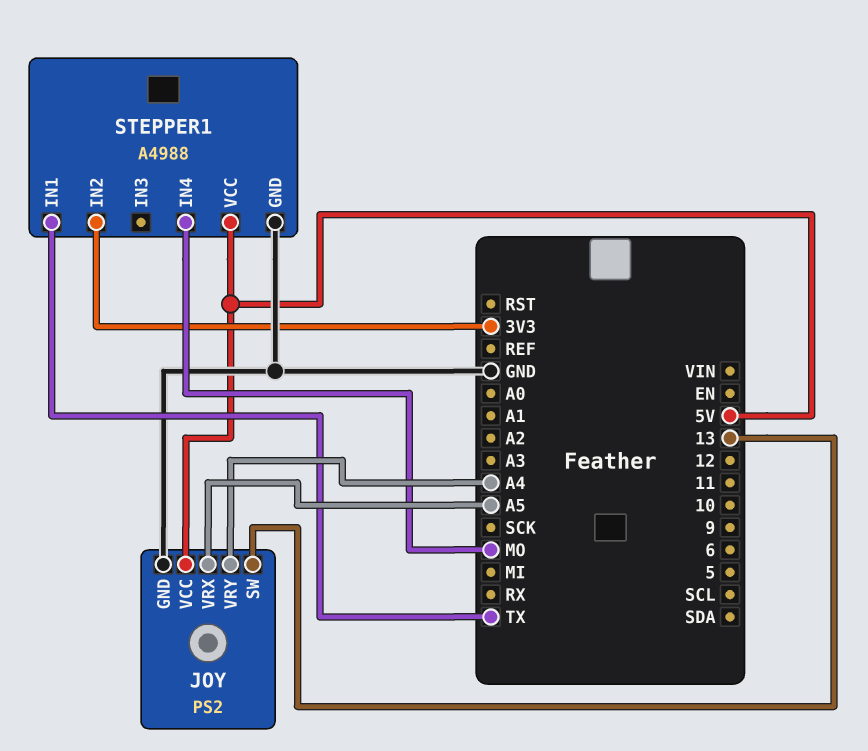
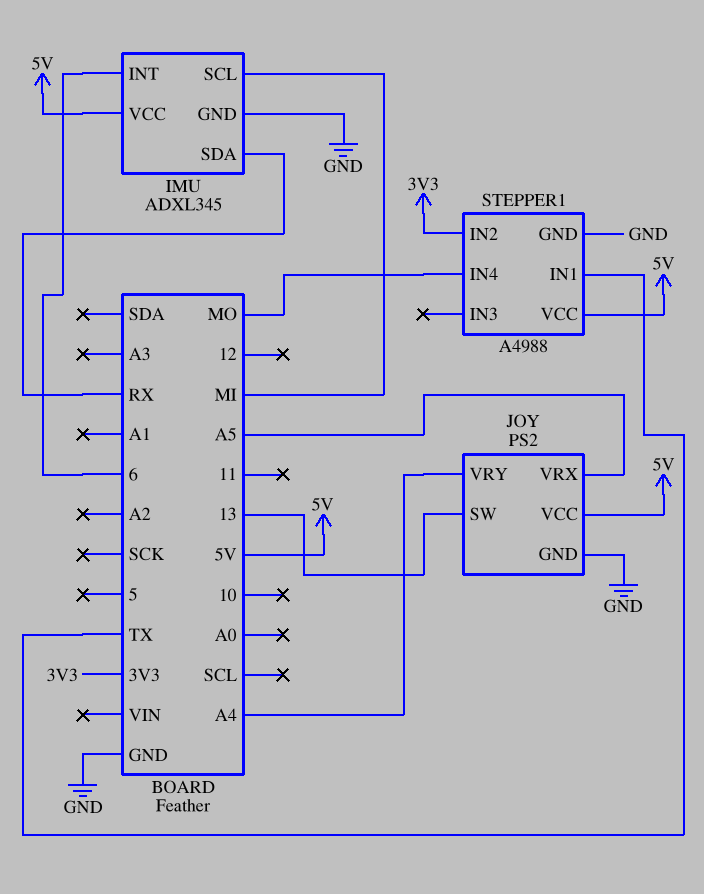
IMU: none -> ADXL345
IMU pin GND: none -> GND
IMU pin INT: none -> 6
IMU pin SCL: none -> MI
IMU pin SDA: none -> RX
IMU pin VCC: none -> 5V

